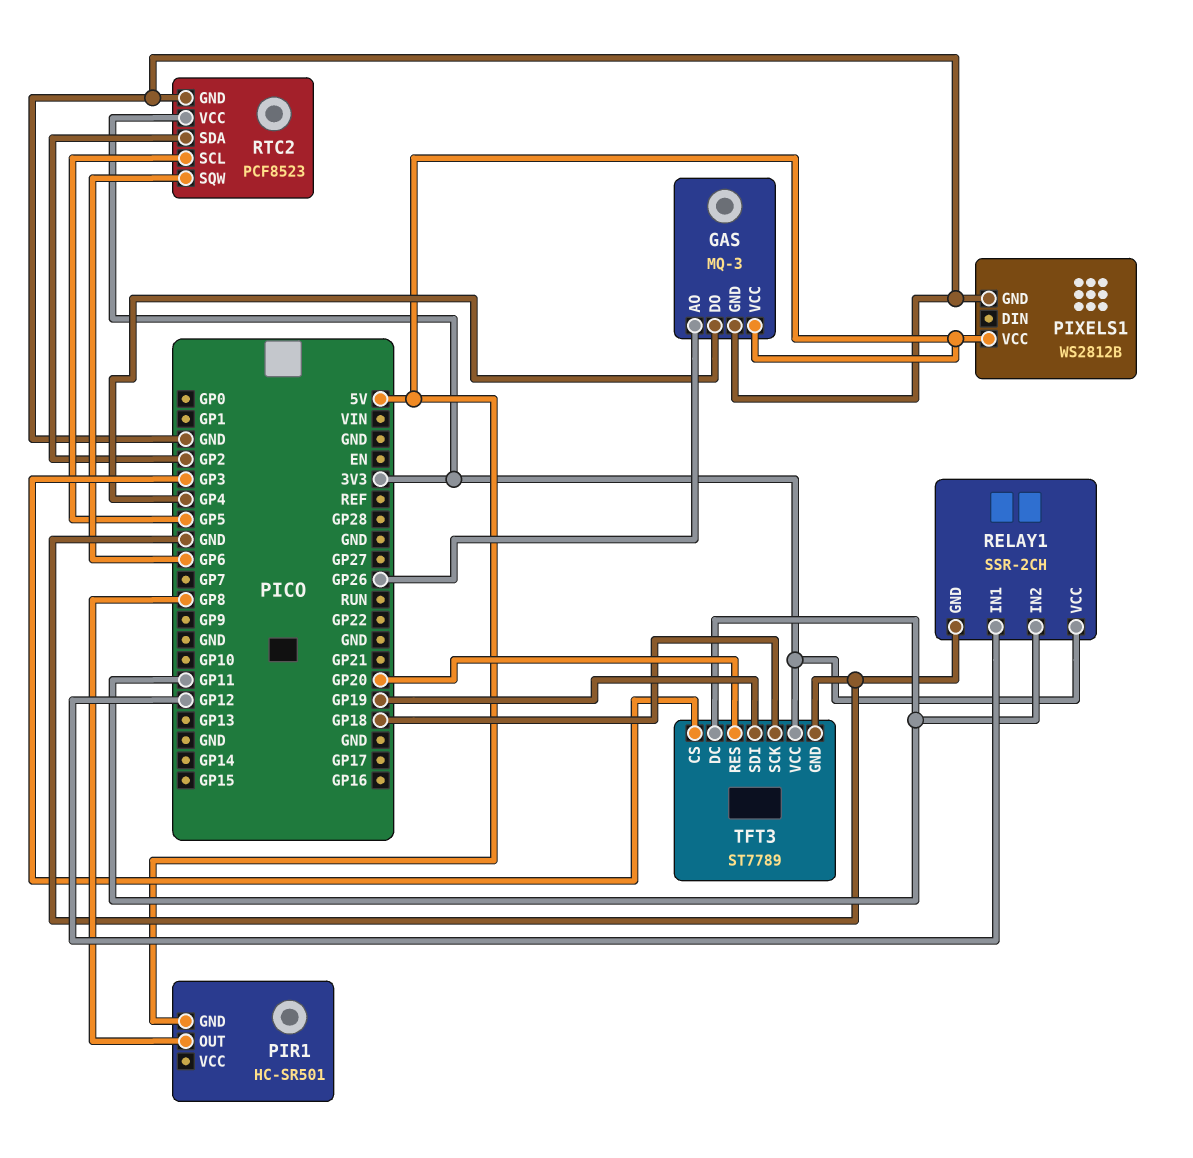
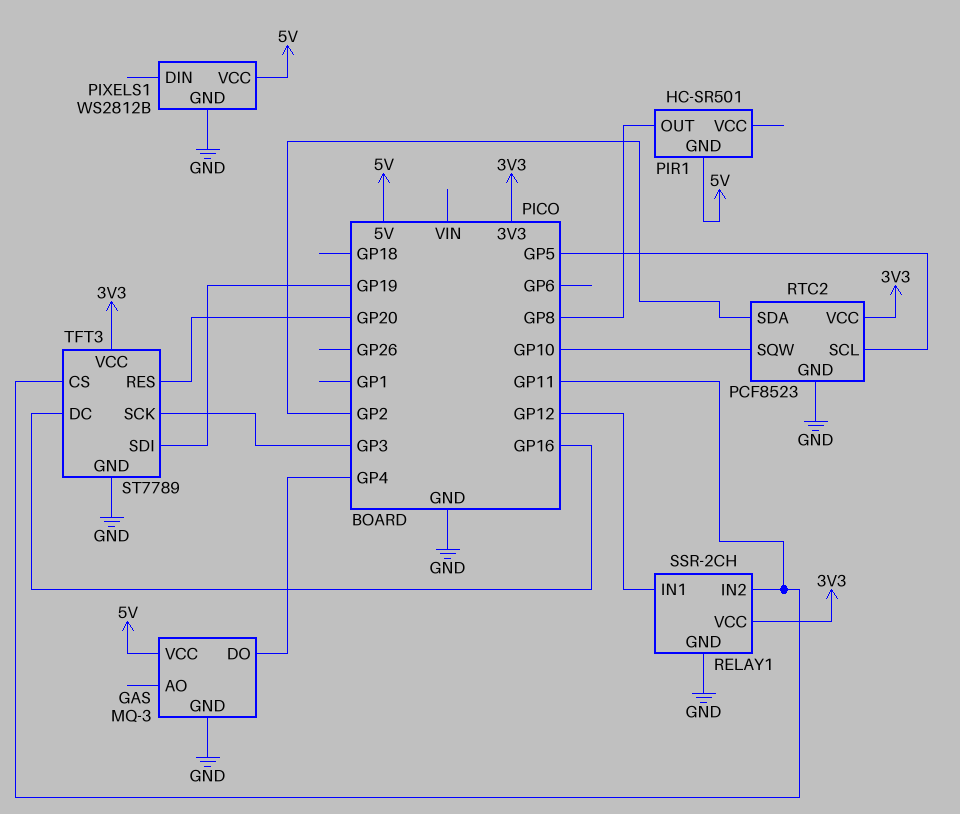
GAS pin AO: GP26 -> none
RTC2 pin SQW: GP6 -> GP10
TFT3 pin CS: GP3 -> GP11
TFT3 pin DC: GP11 -> GP16
TFT3 pin SCK: GP18 -> GP3

